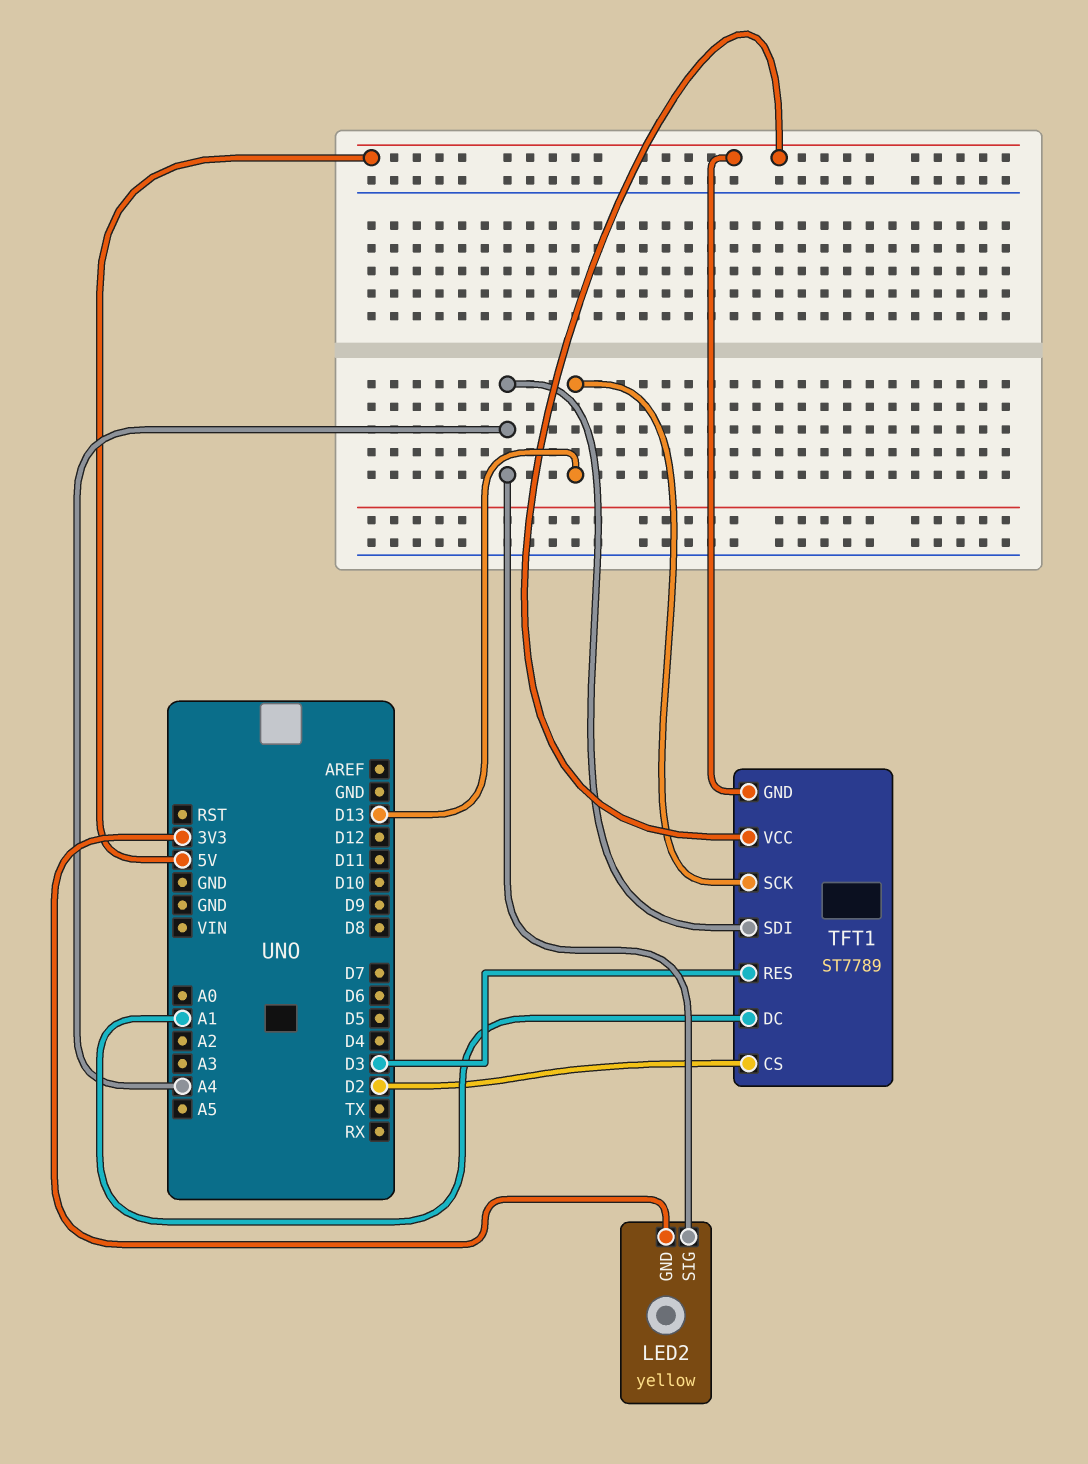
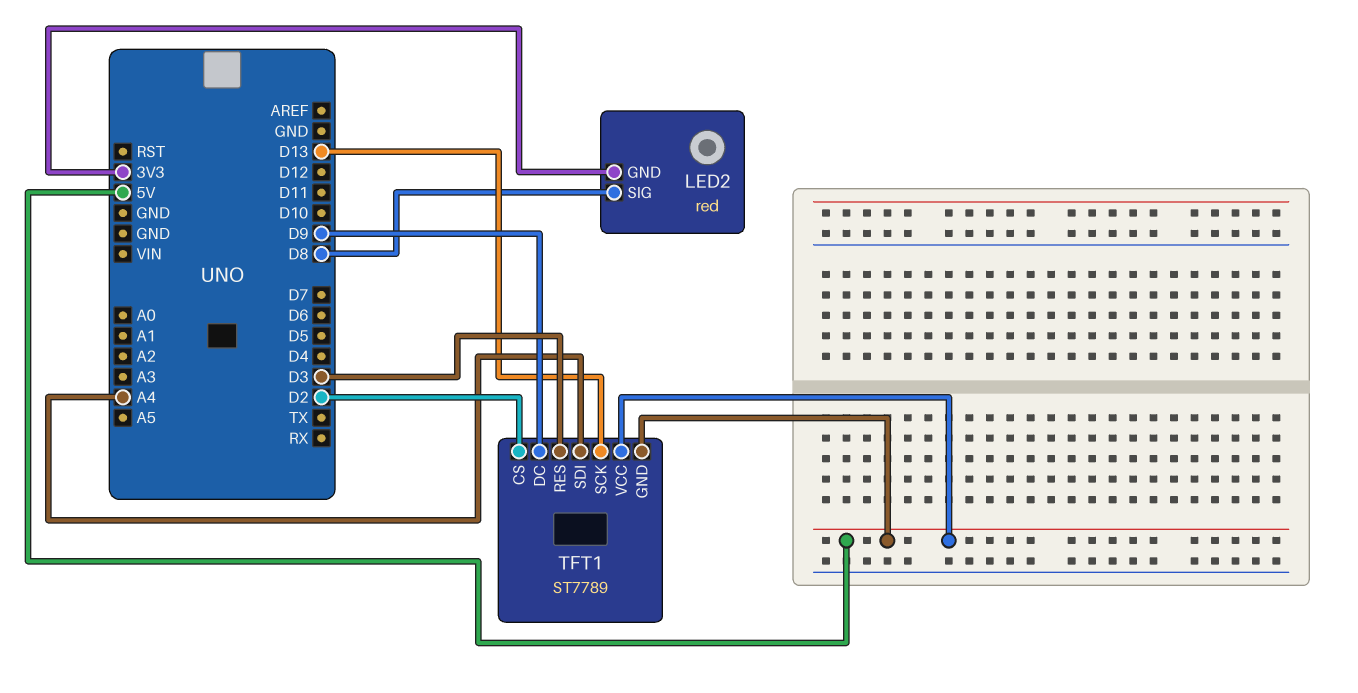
LED2: yellow -> red
LED2 pin SIG: A4 -> D8
TFT1 pin DC: A1 -> D9

